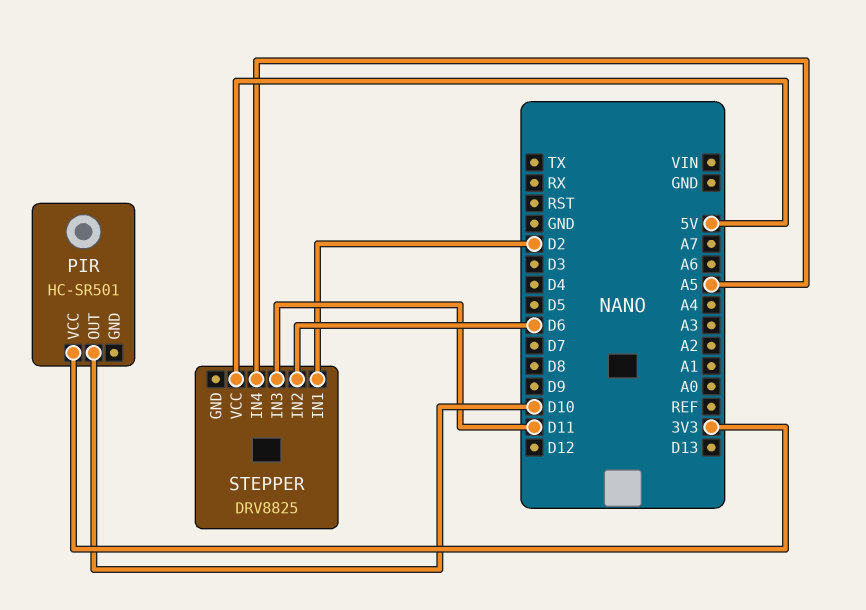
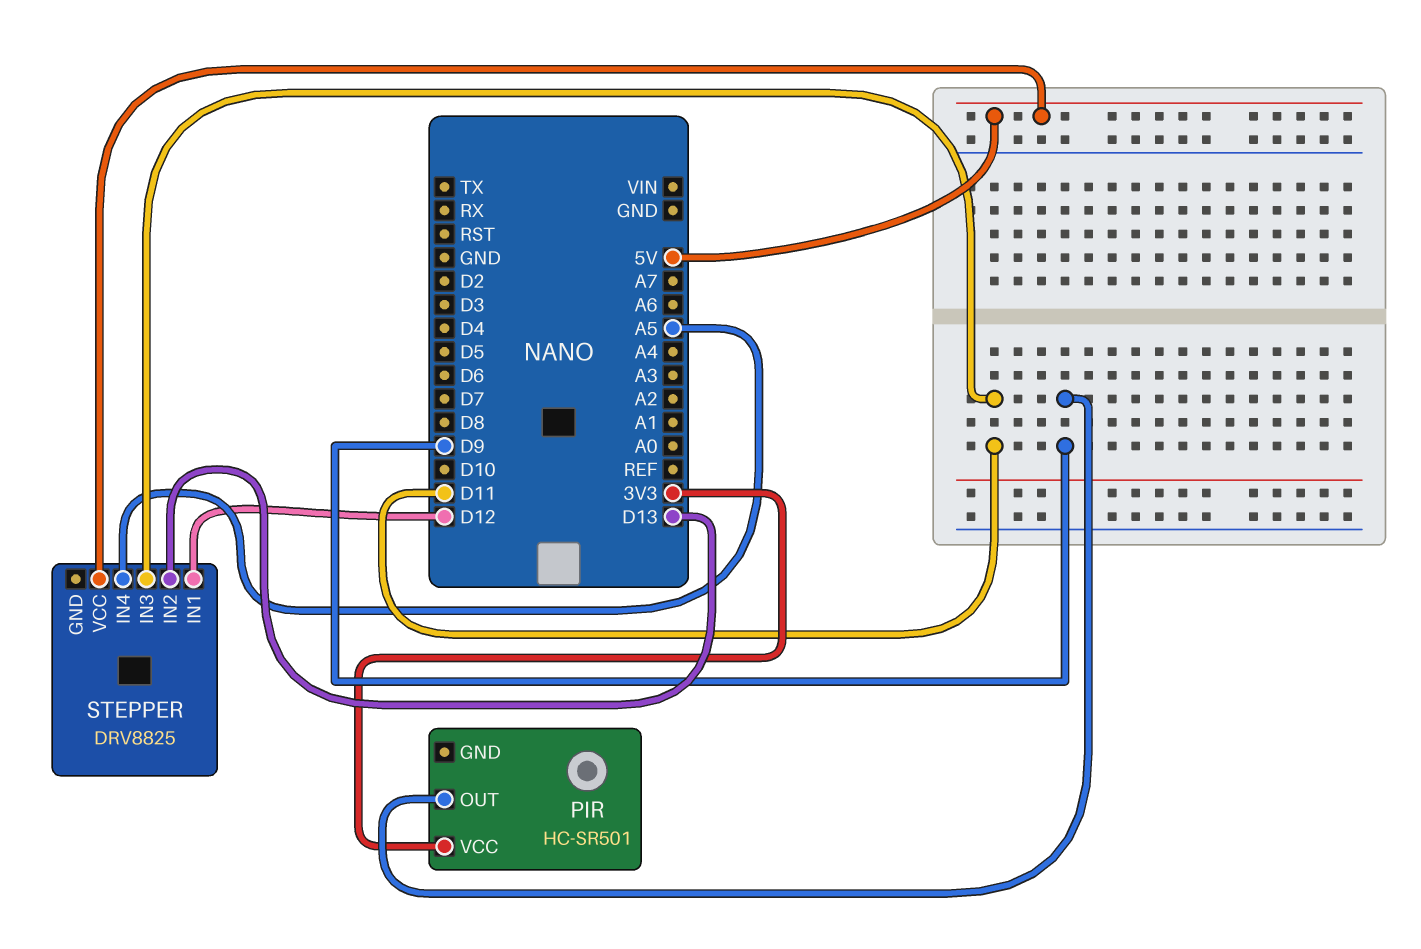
PIR pin OUT: D10 -> D9
STEPPER pin IN1: D2 -> D12
STEPPER pin IN2: D6 -> D13

